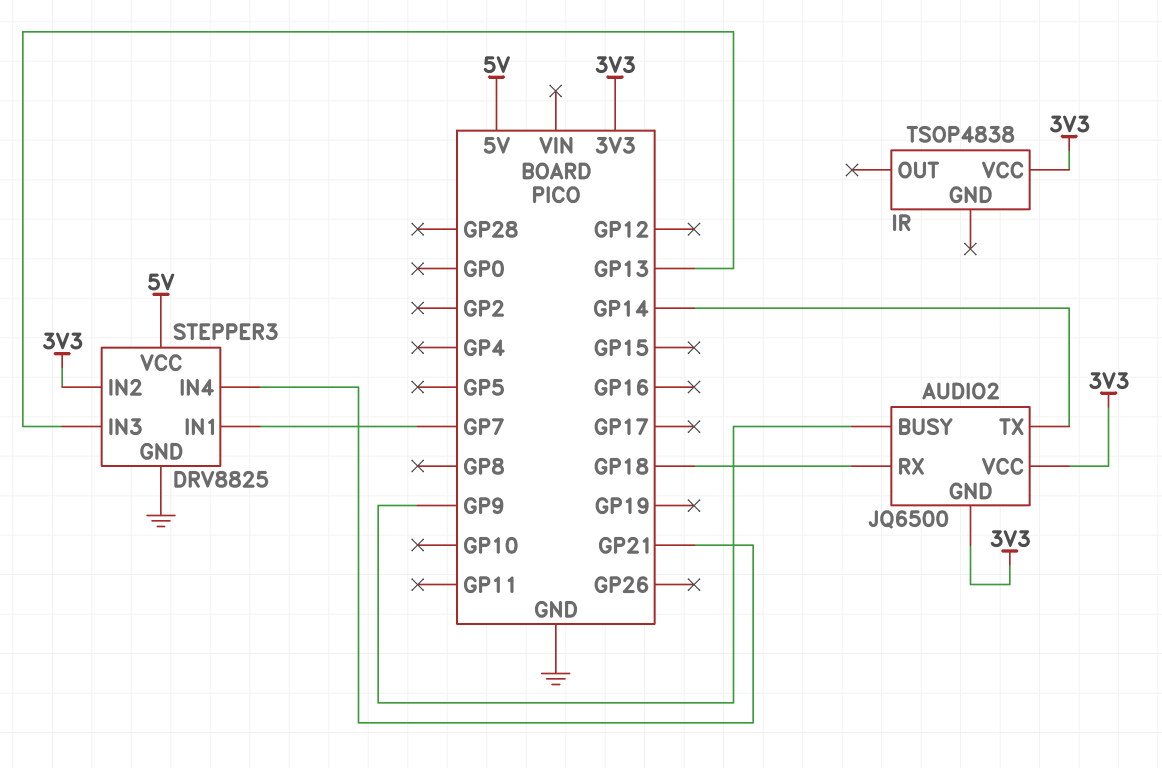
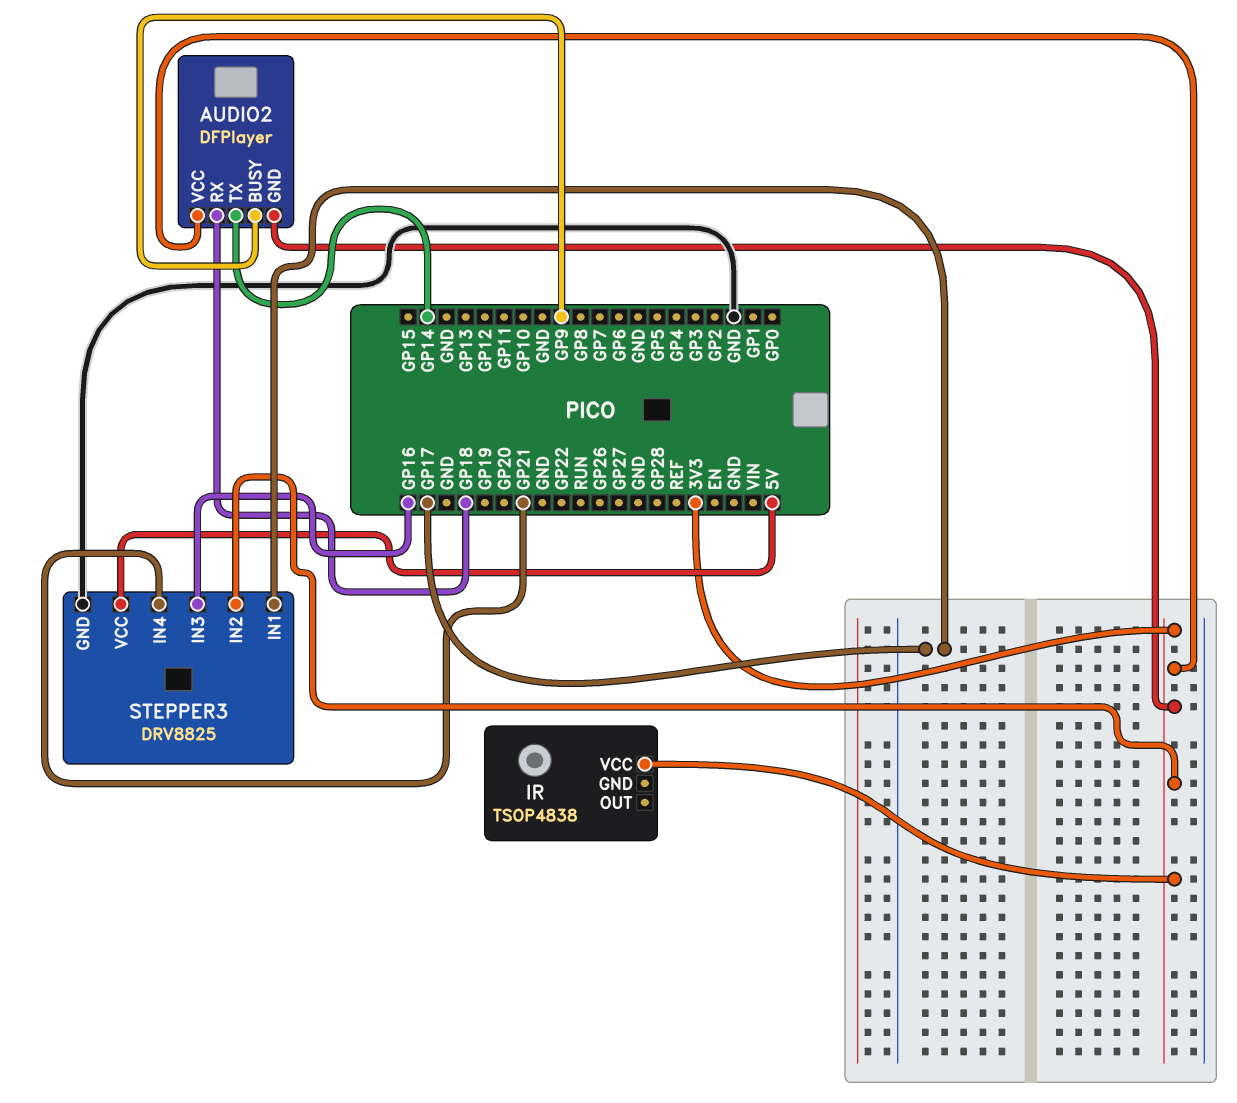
AUDIO2: JQ6500 -> DFPlayer
STEPPER3 pin IN1: GP7 -> GP17
STEPPER3 pin IN3: GP13 -> GP16

